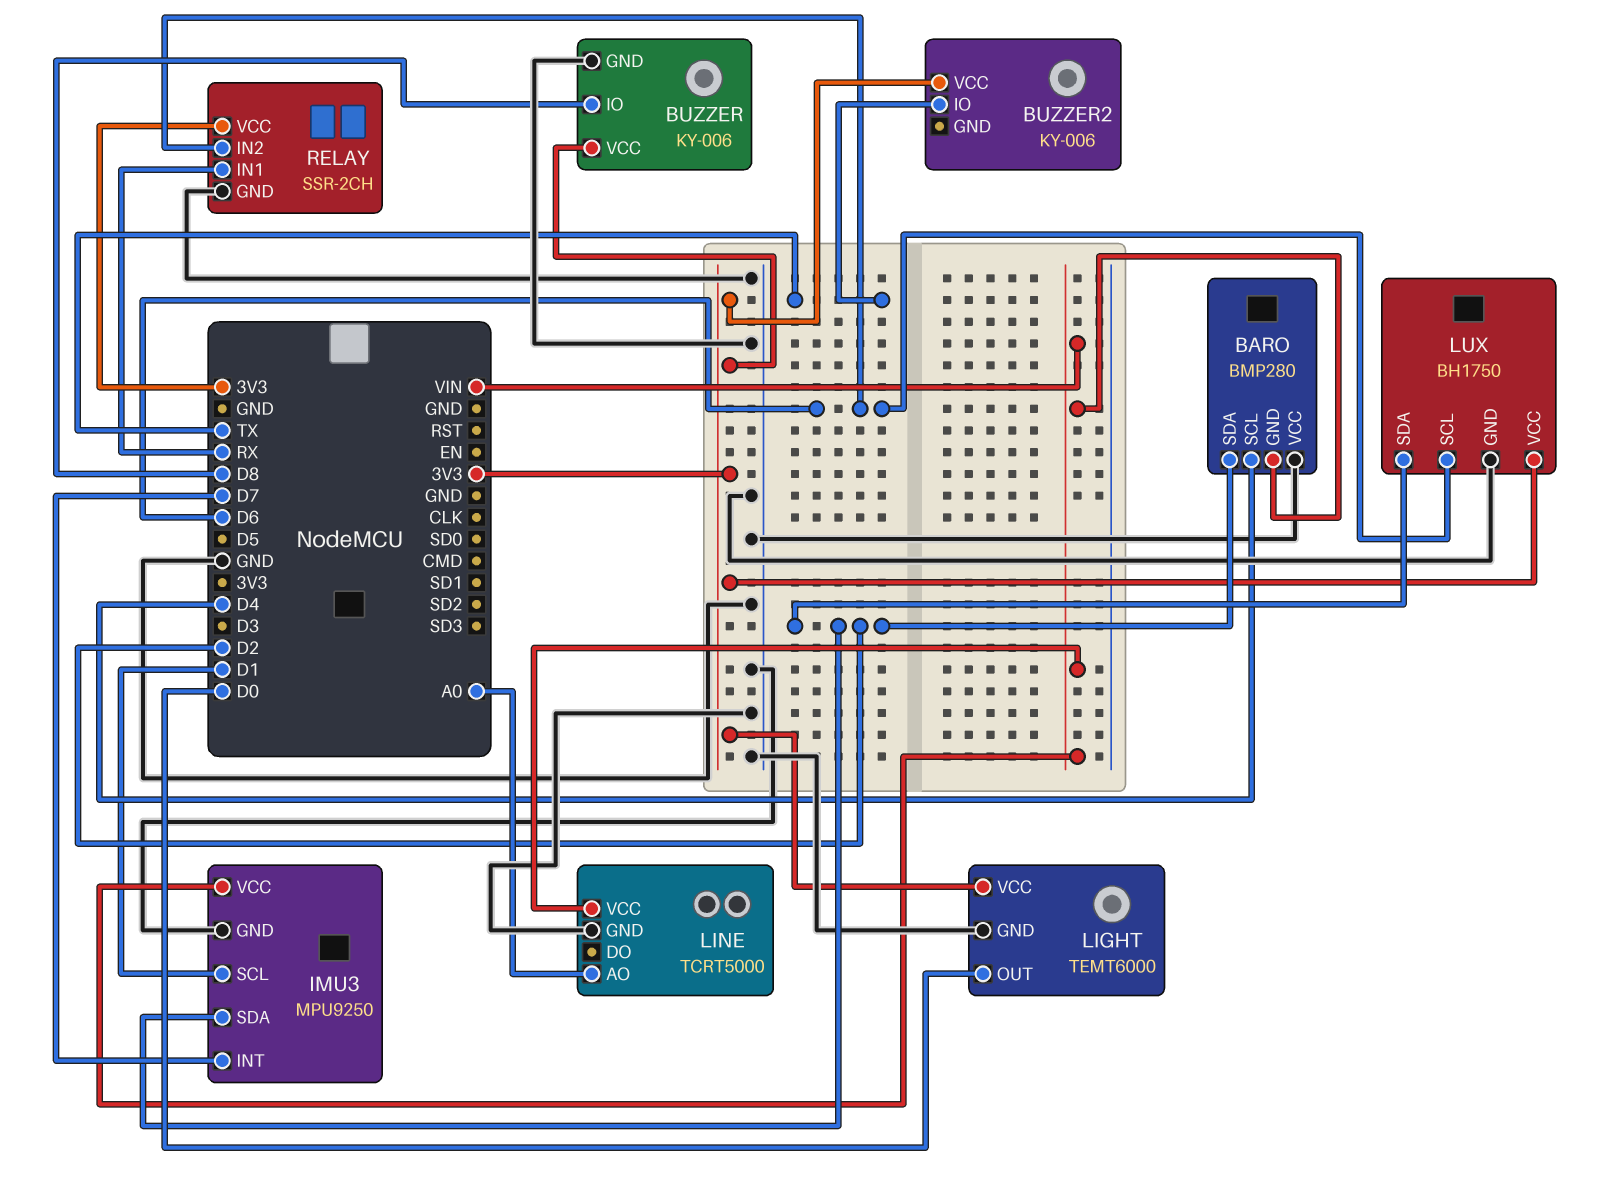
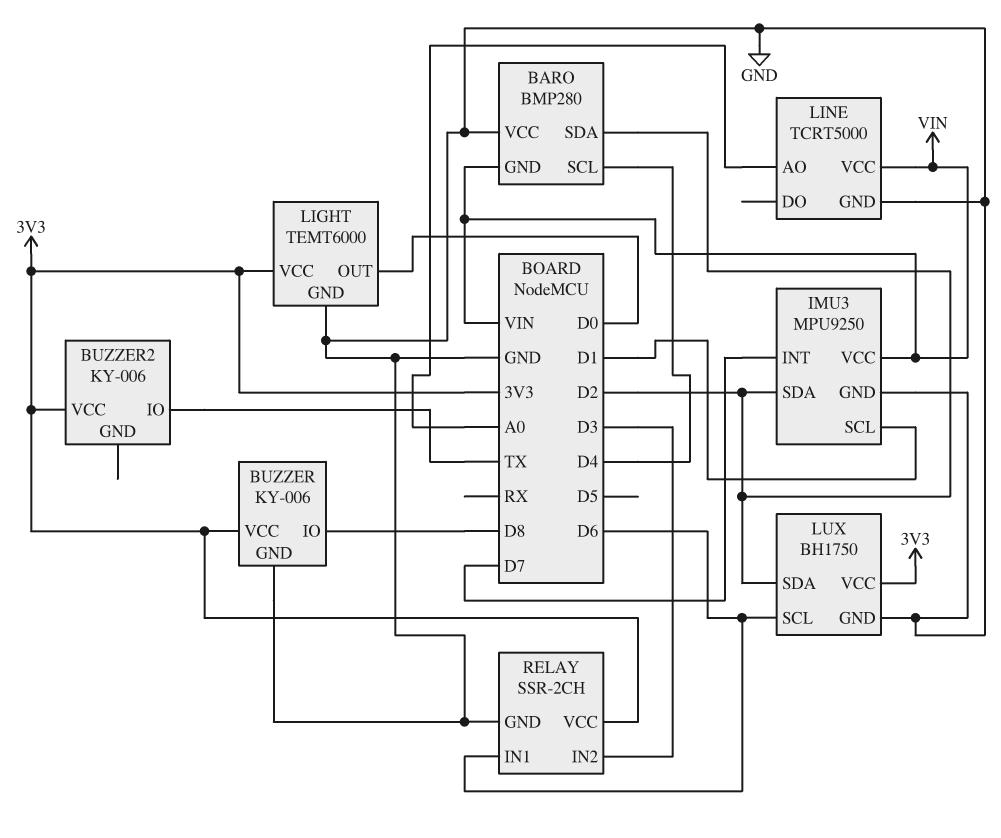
RELAY pin IN1: RX -> D6
RELAY pin IN2: D6 -> D3

